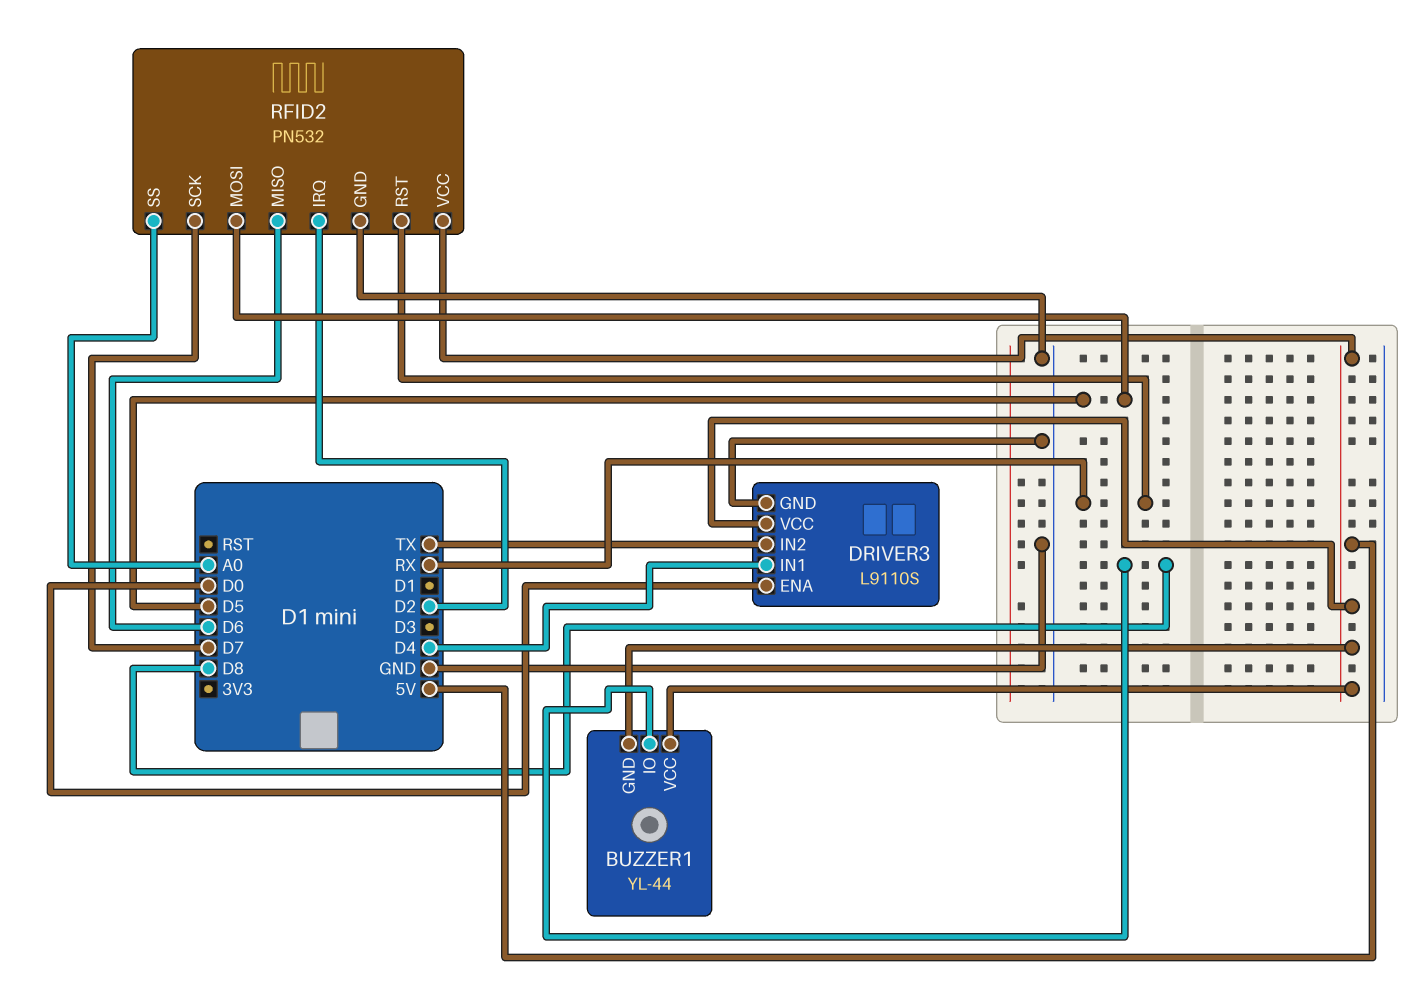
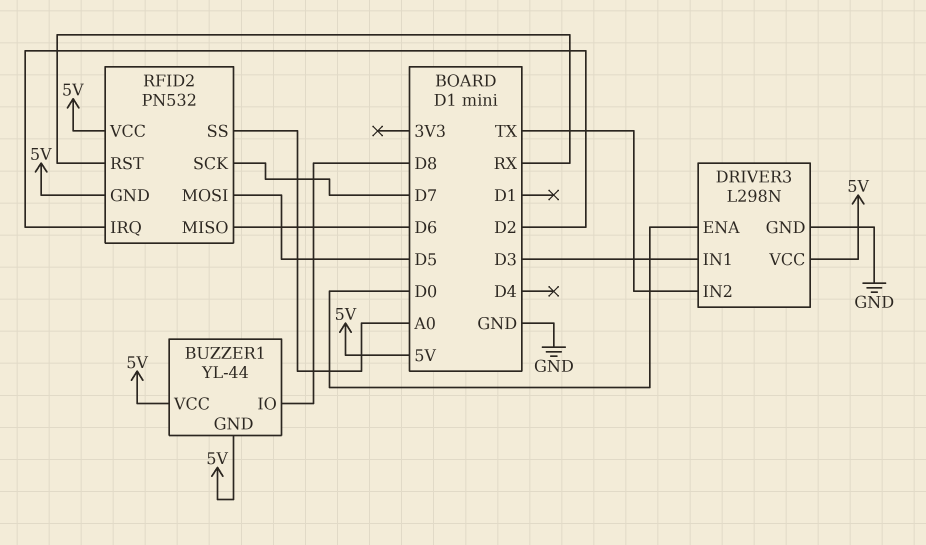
DRIVER3: L9110S -> L298N
DRIVER3 pin IN1: D4 -> D3
RFID2 pin GND: GND -> 5V

